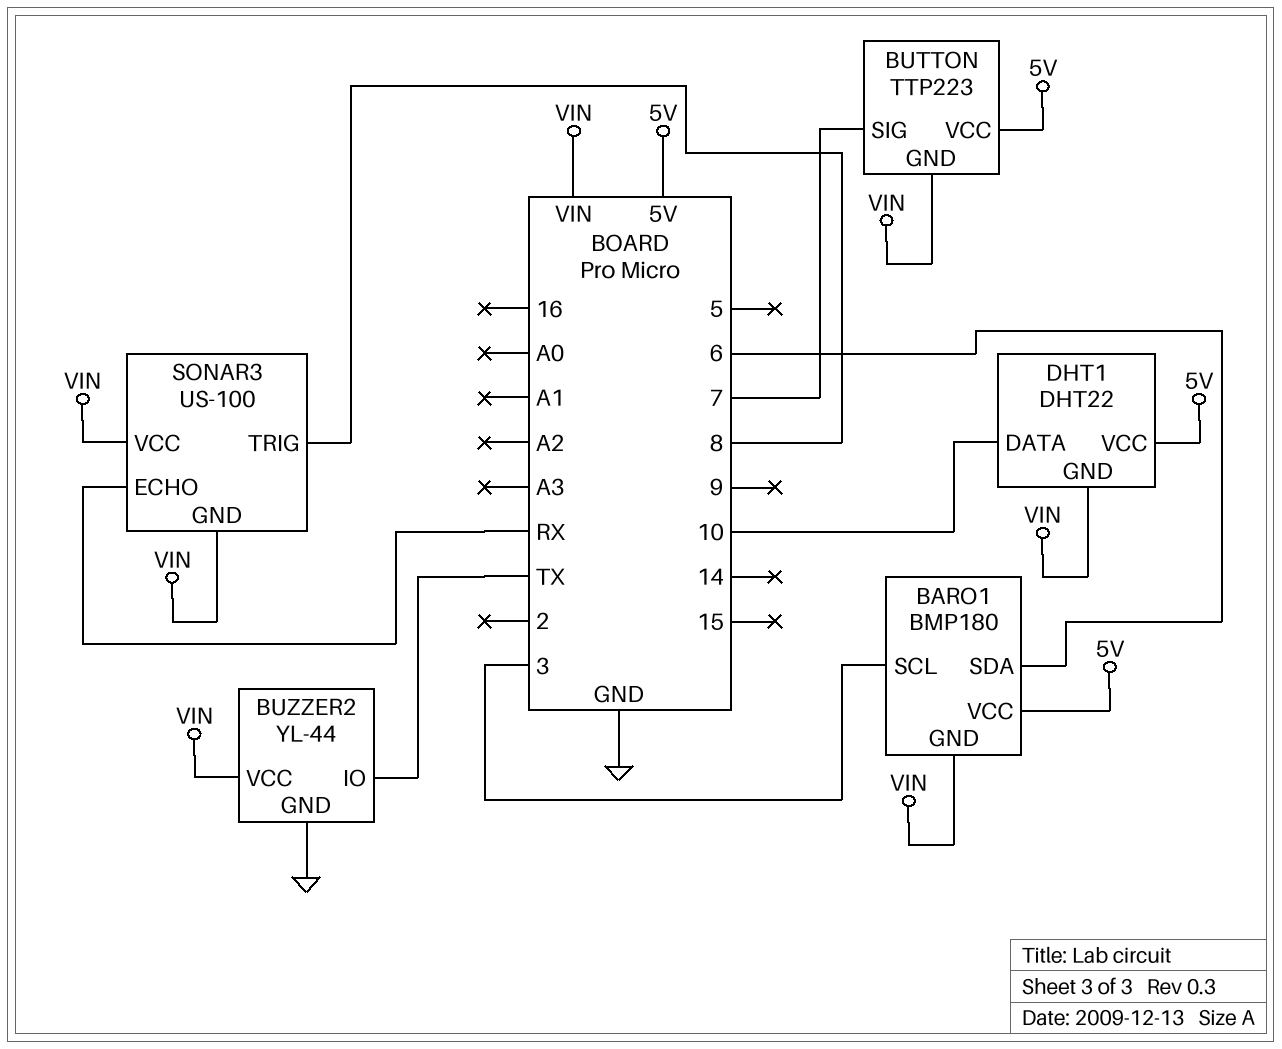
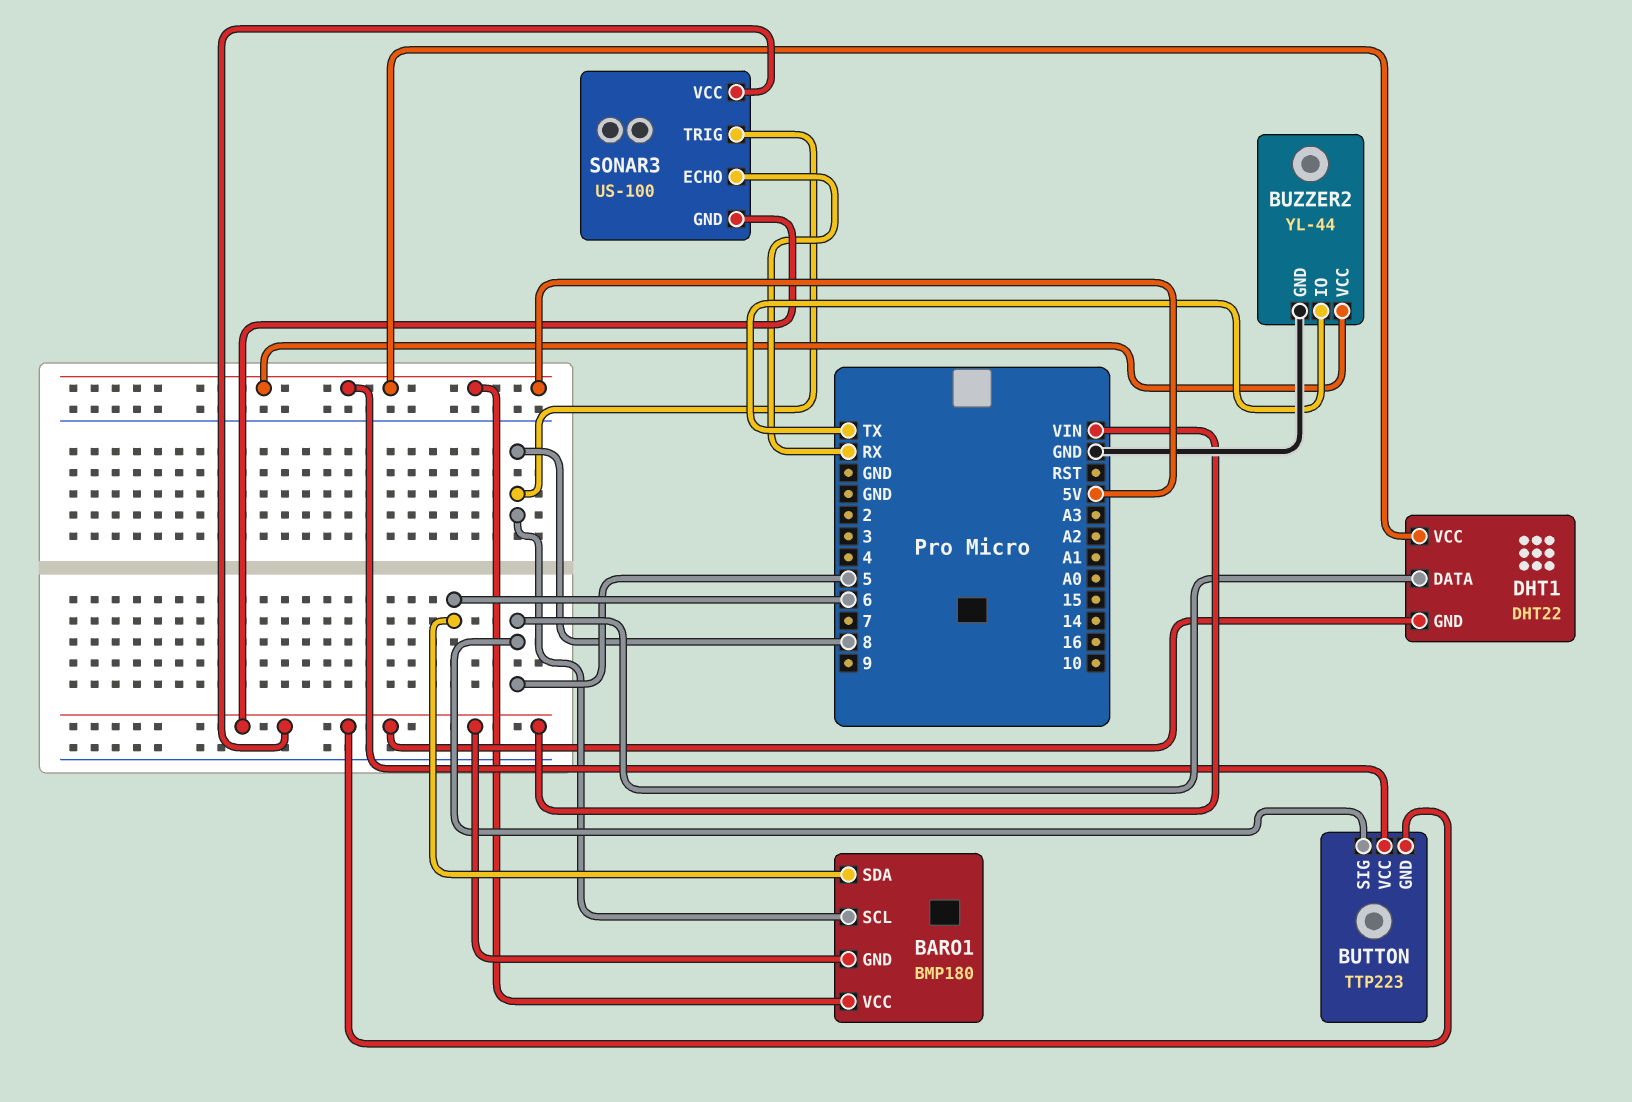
BARO1 pin SCL: 3 -> 8
BUTTON pin SIG: 7 -> 5
BUZZER2 pin VCC: VIN -> 5V
DHT1 pin DATA: 10 -> 5

